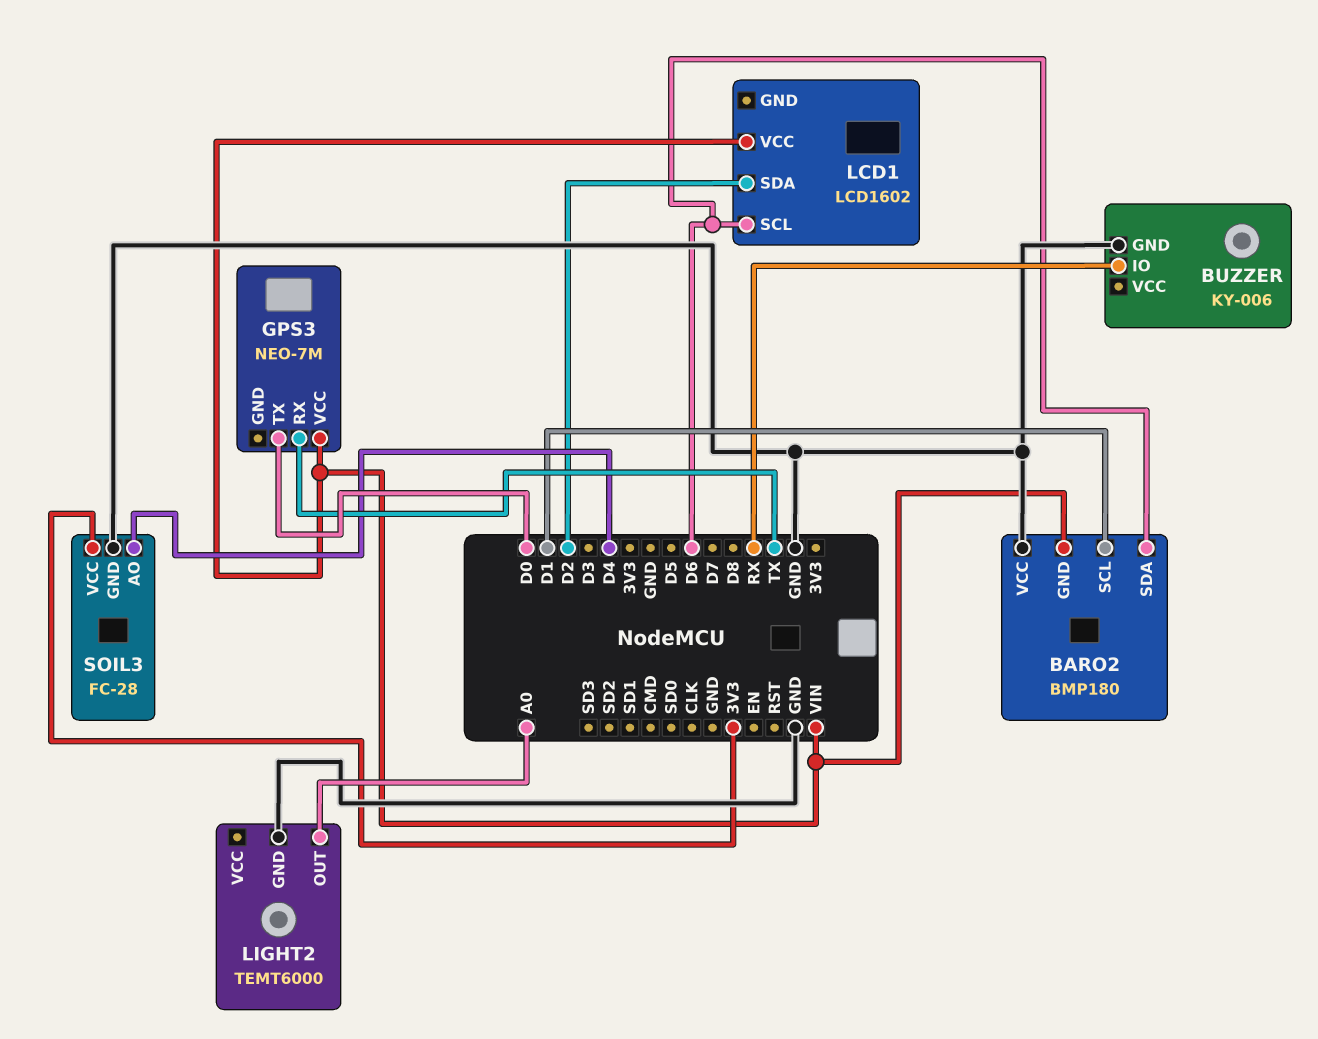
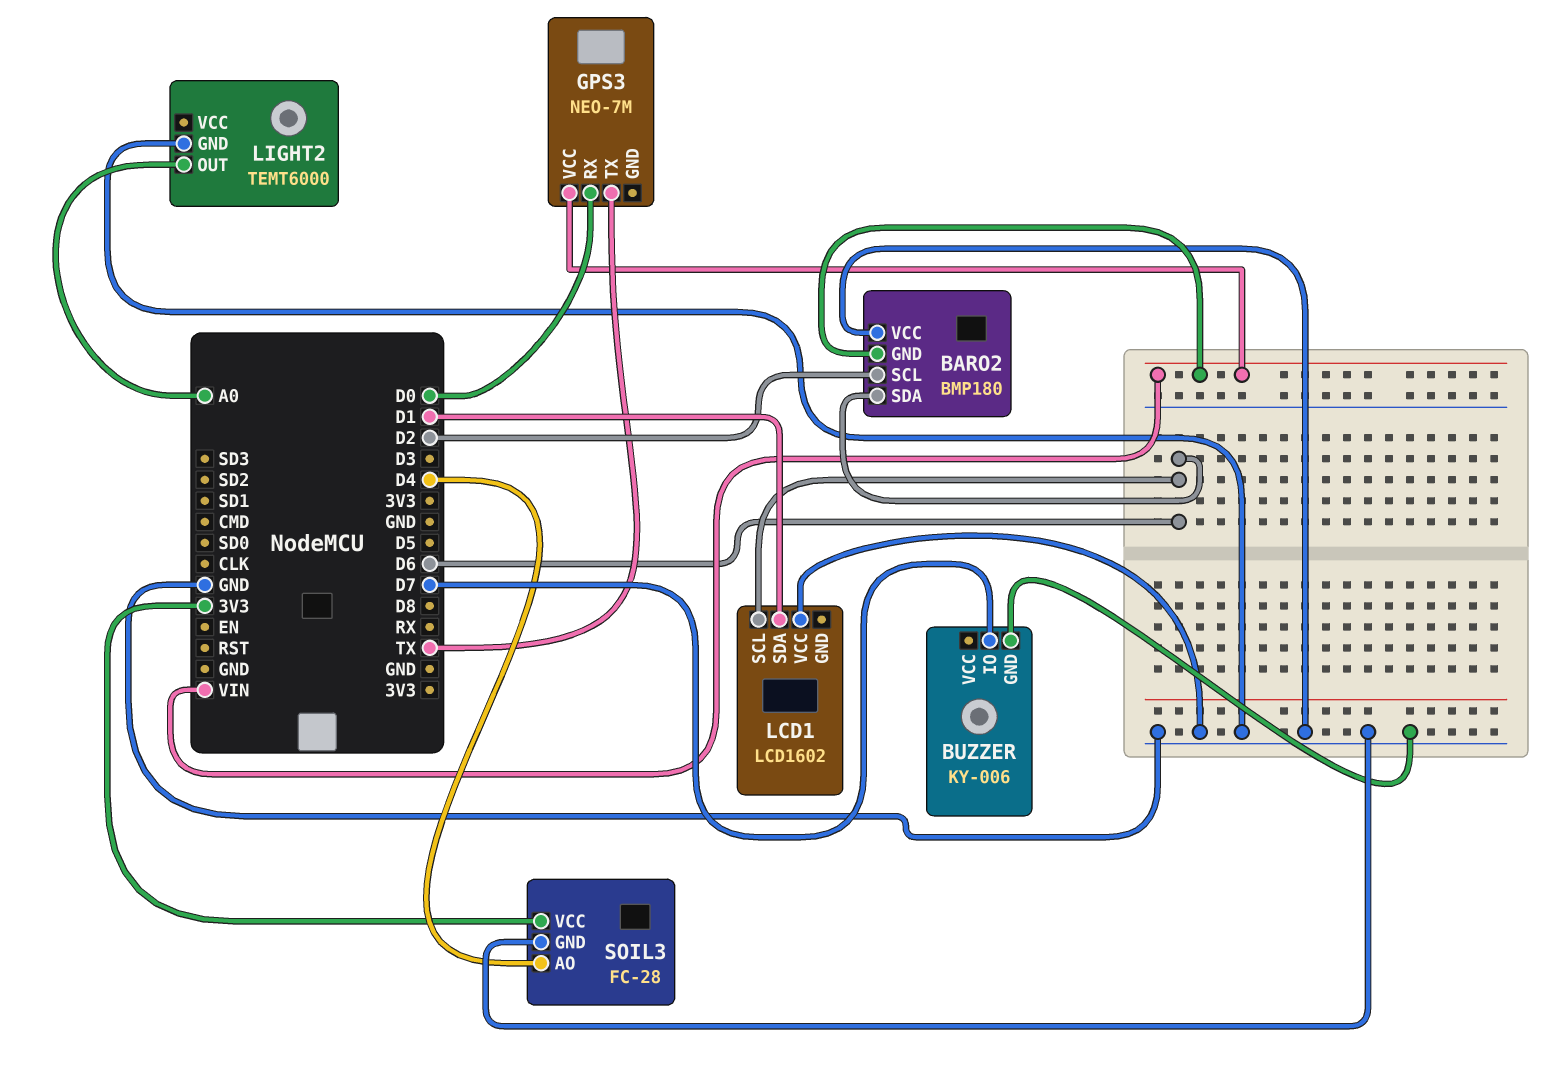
BARO2 pin SCL: D1 -> D2
BUZZER pin IO: RX -> D7
GPS3 pin RX: TX -> D0
GPS3 pin TX: D0 -> TX
LCD1 pin SDA: D2 -> D1
LCD1 pin VCC: VIN -> GND

